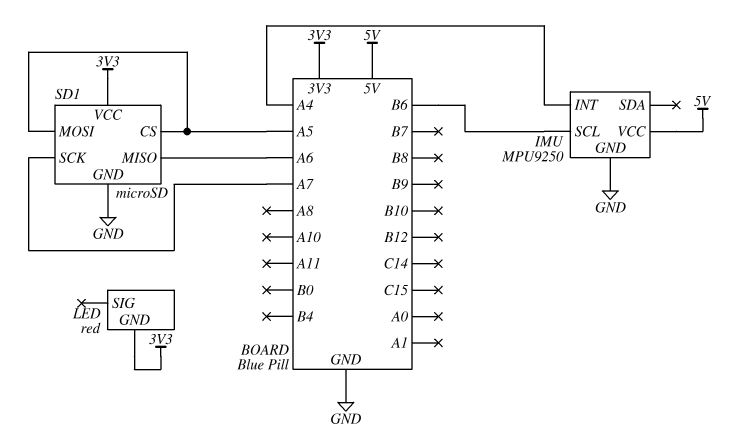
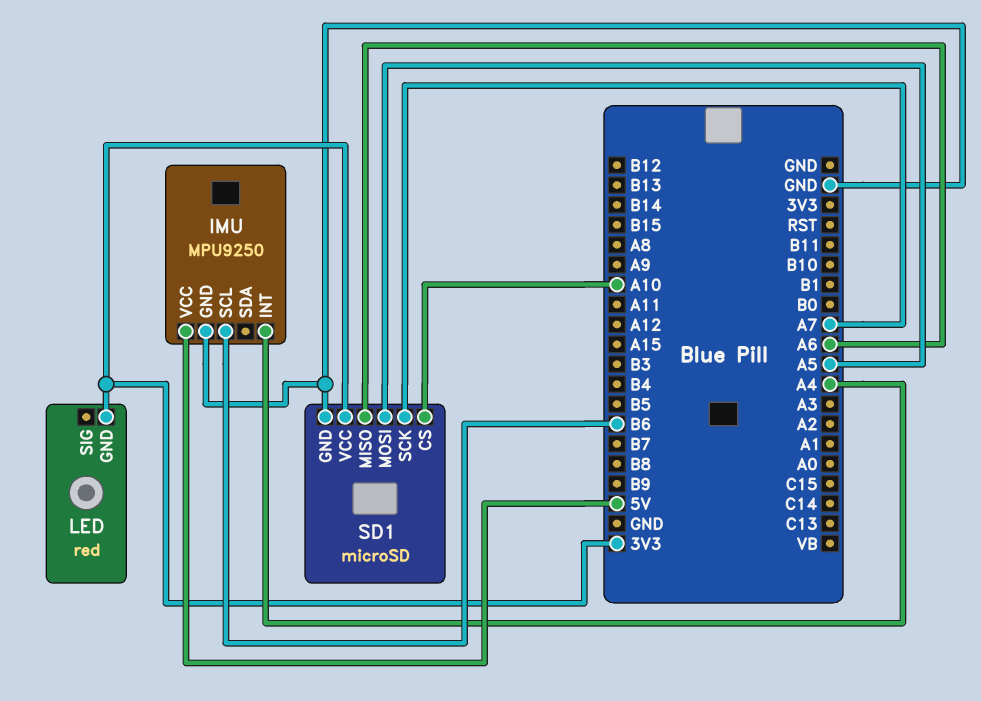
SD1 pin CS: A5 -> A10

